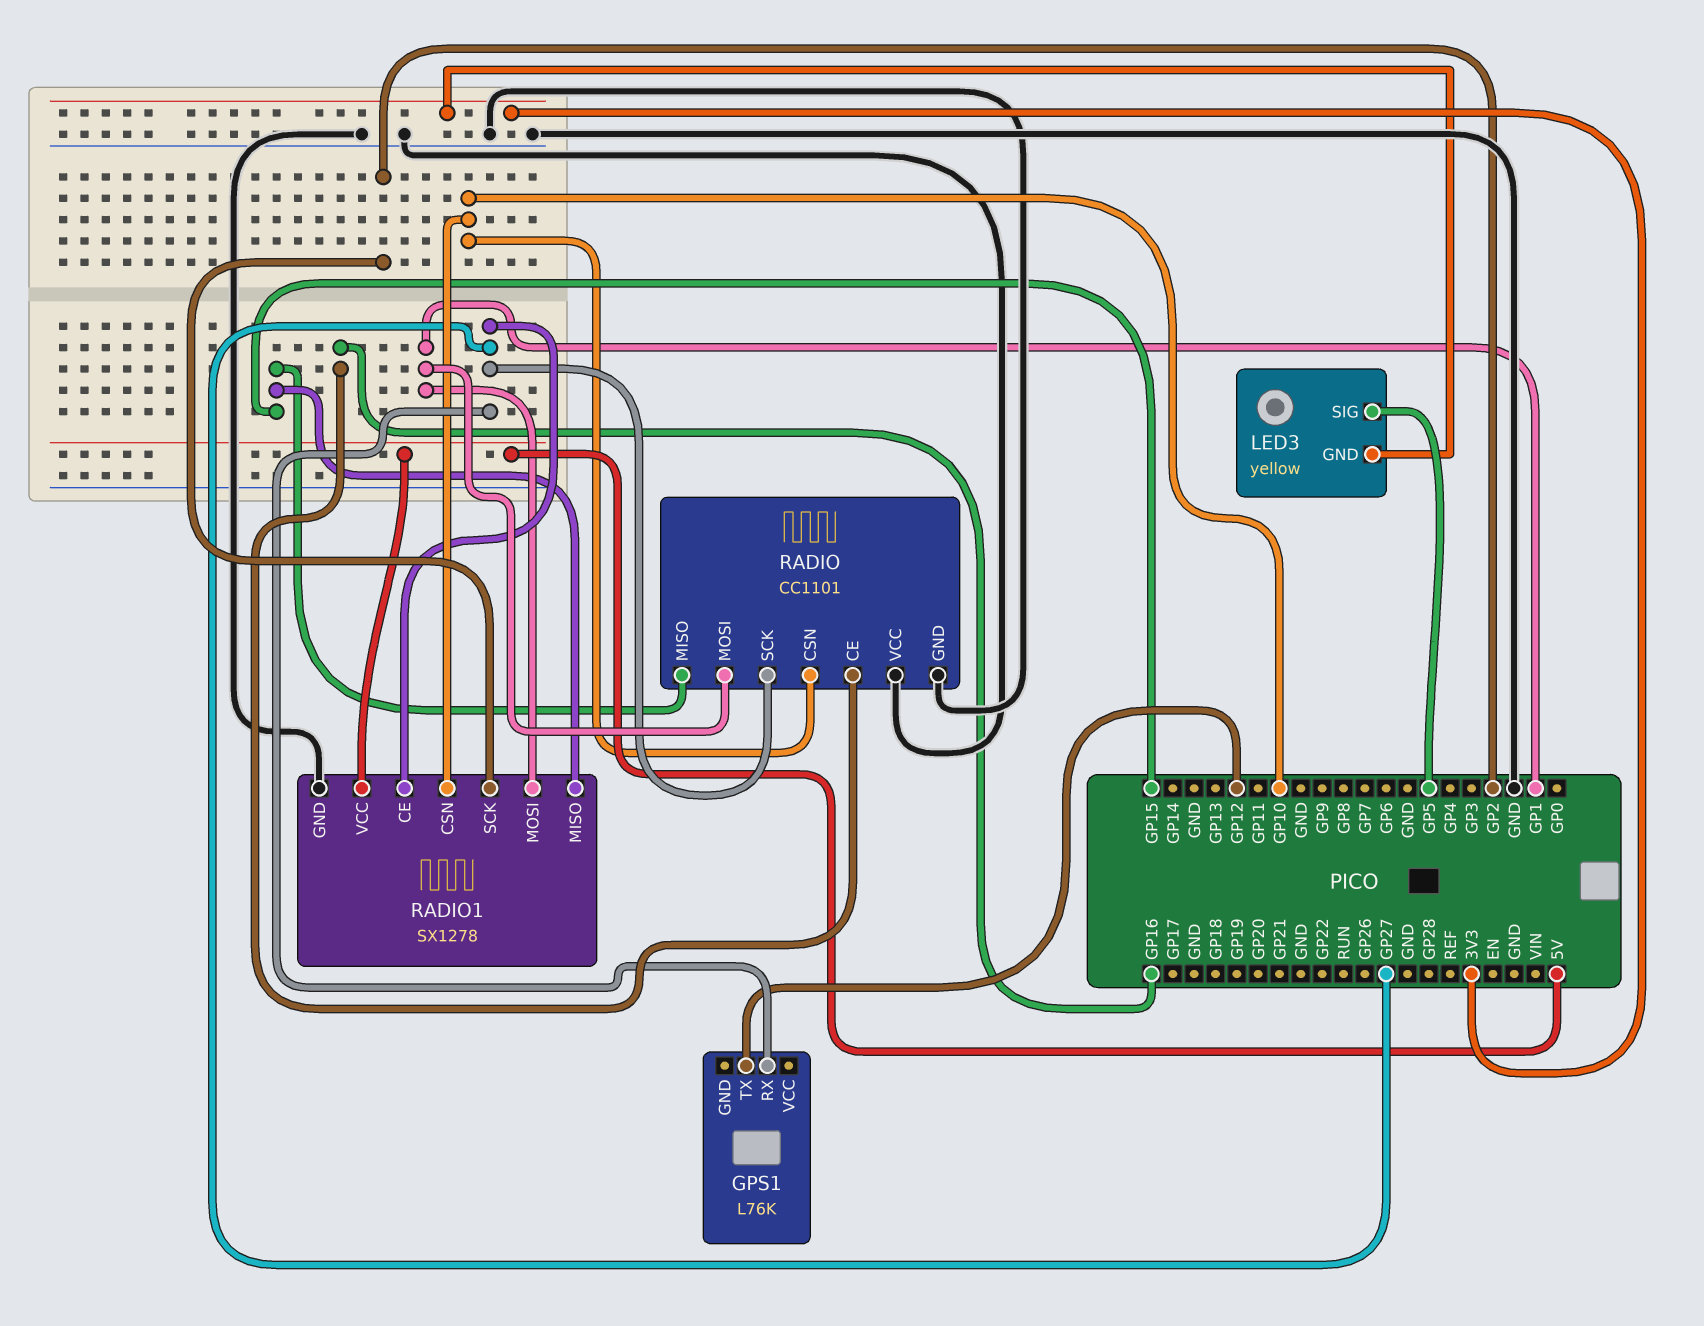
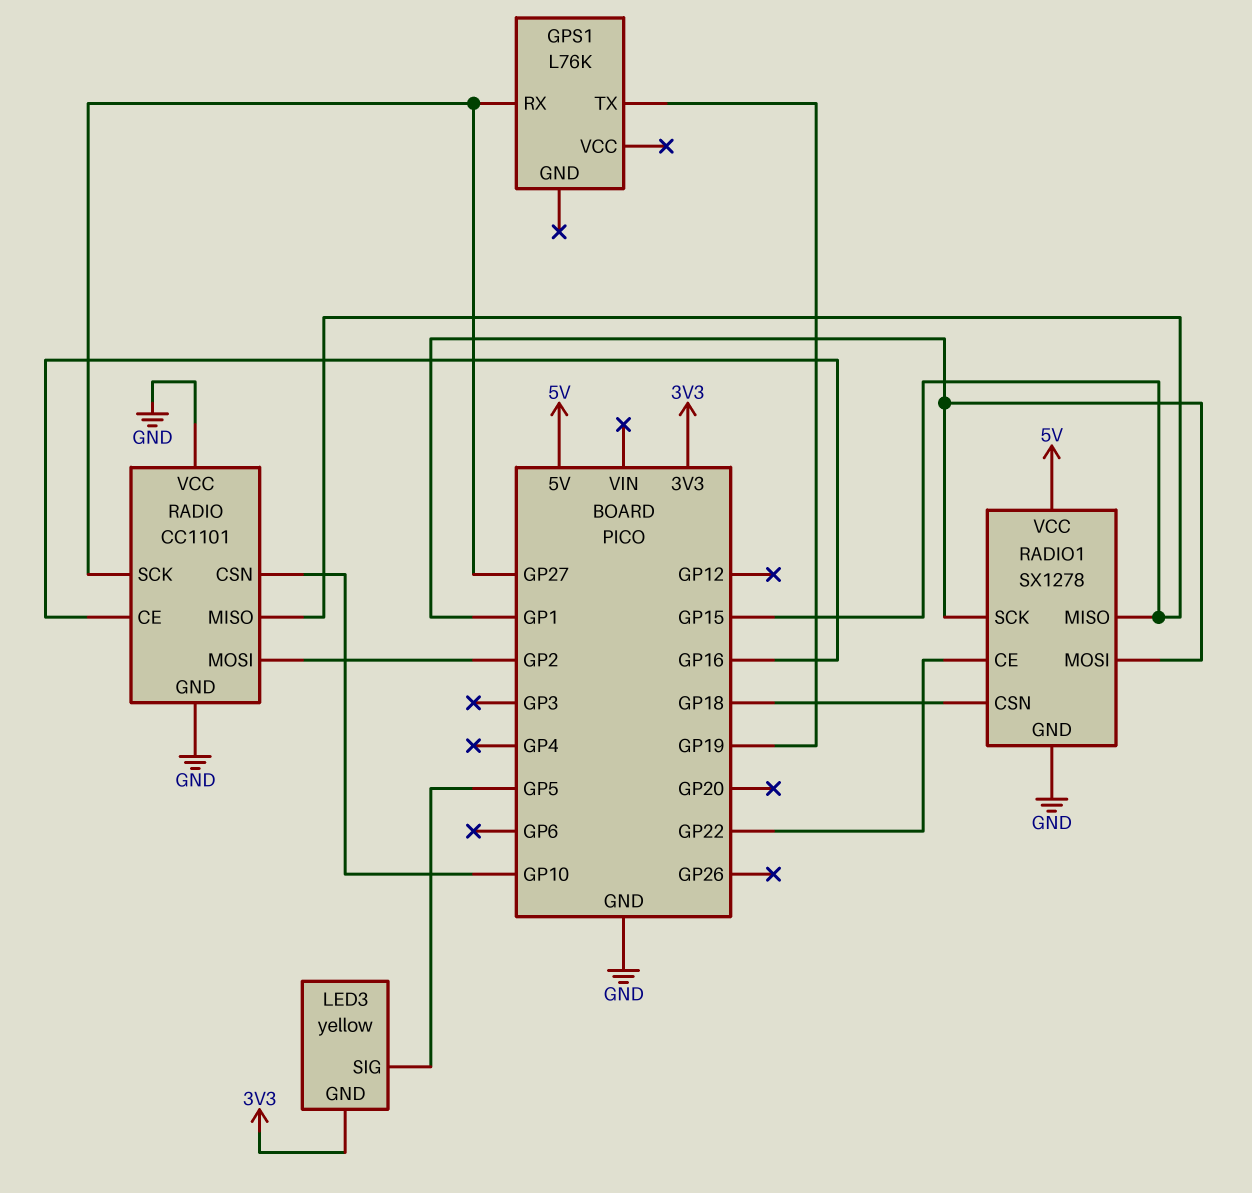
GPS1 pin TX: GP12 -> GP19
RADIO pin MOSI: GP1 -> GP2
RADIO1 pin CE: GP27 -> GP22
RADIO1 pin CSN: GP10 -> GP18
RADIO1 pin SCK: GP2 -> GP1

